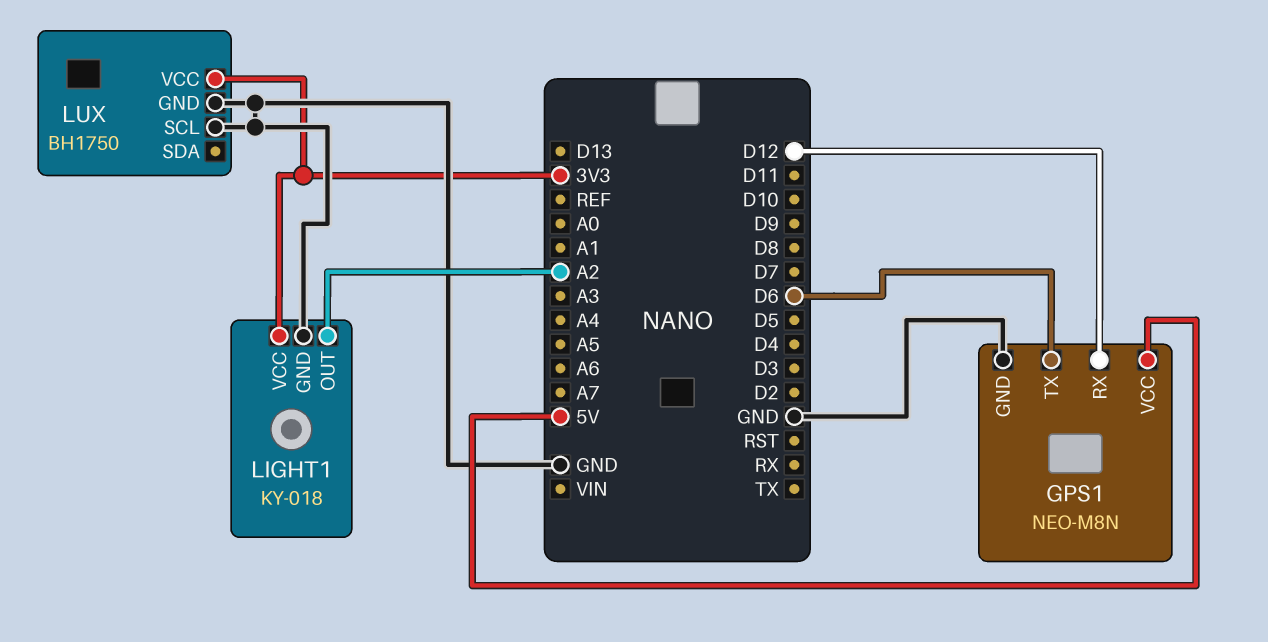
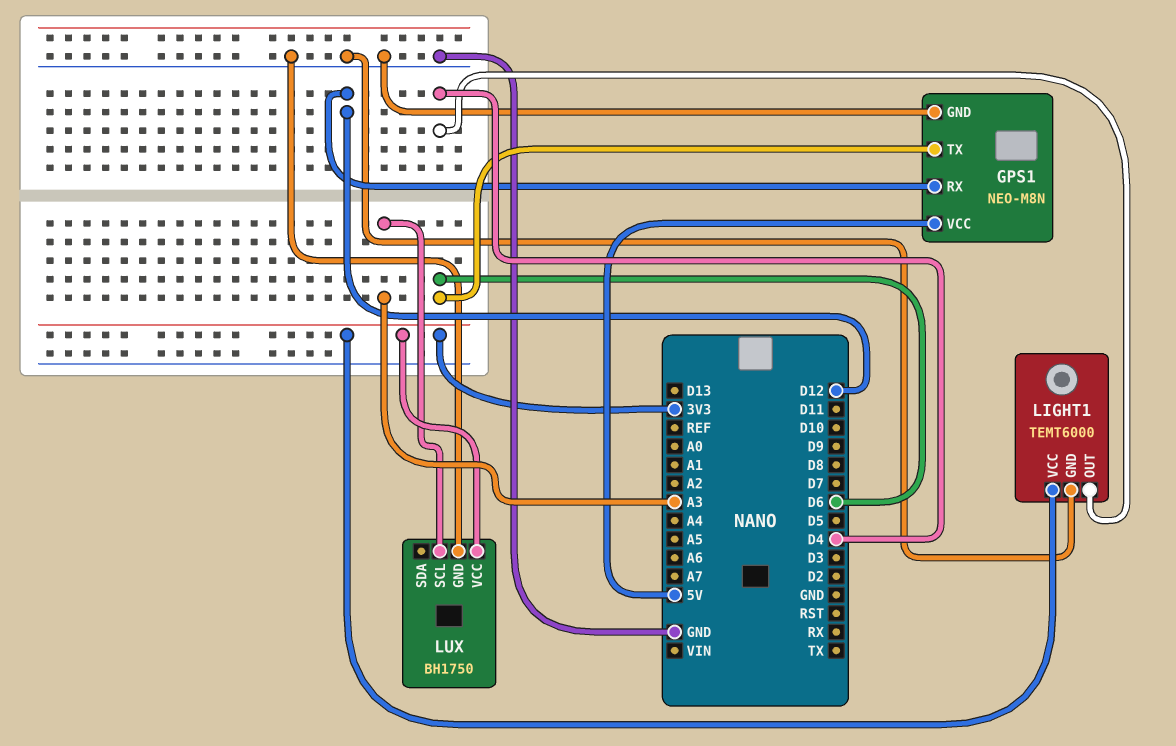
LIGHT1: KY-018 -> TEMT6000
LIGHT1 pin OUT: A2 -> D4
LUX pin SCL: GND -> A3

